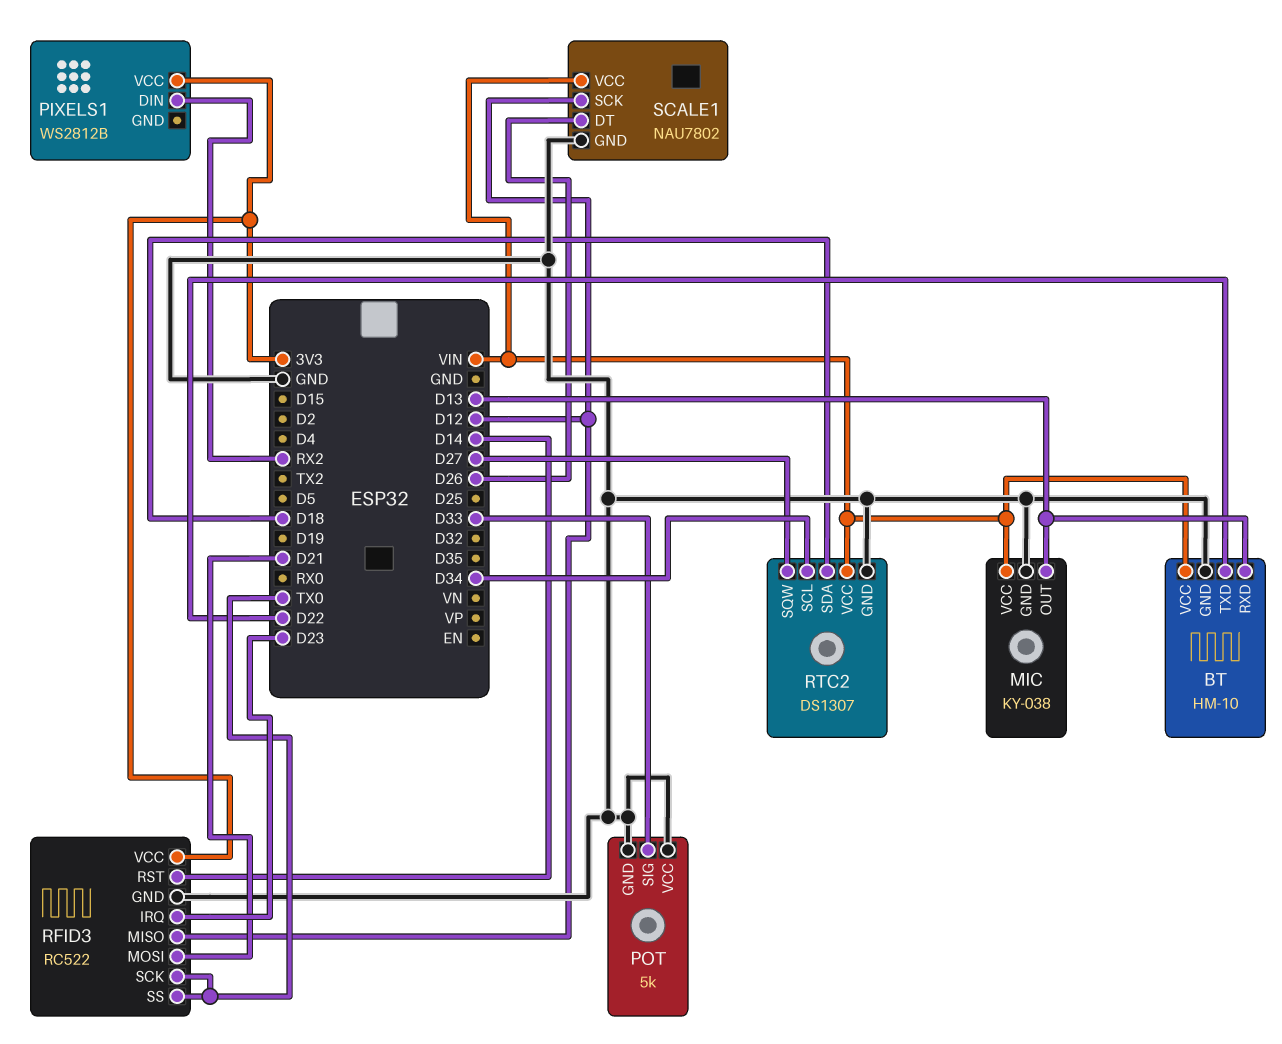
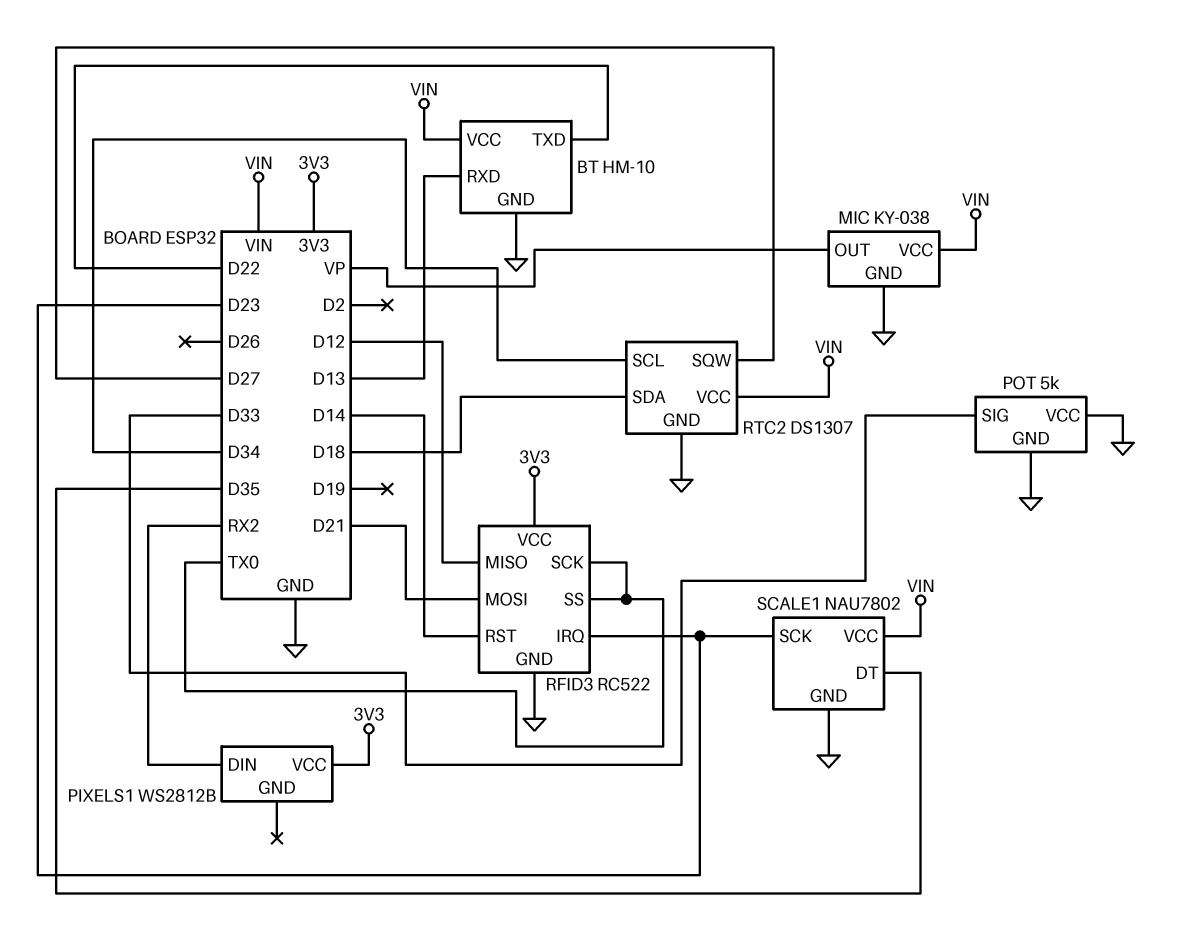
MIC pin OUT: D13 -> VP
SCALE1 pin DT: D26 -> D35
SCALE1 pin SCK: D12 -> D23

